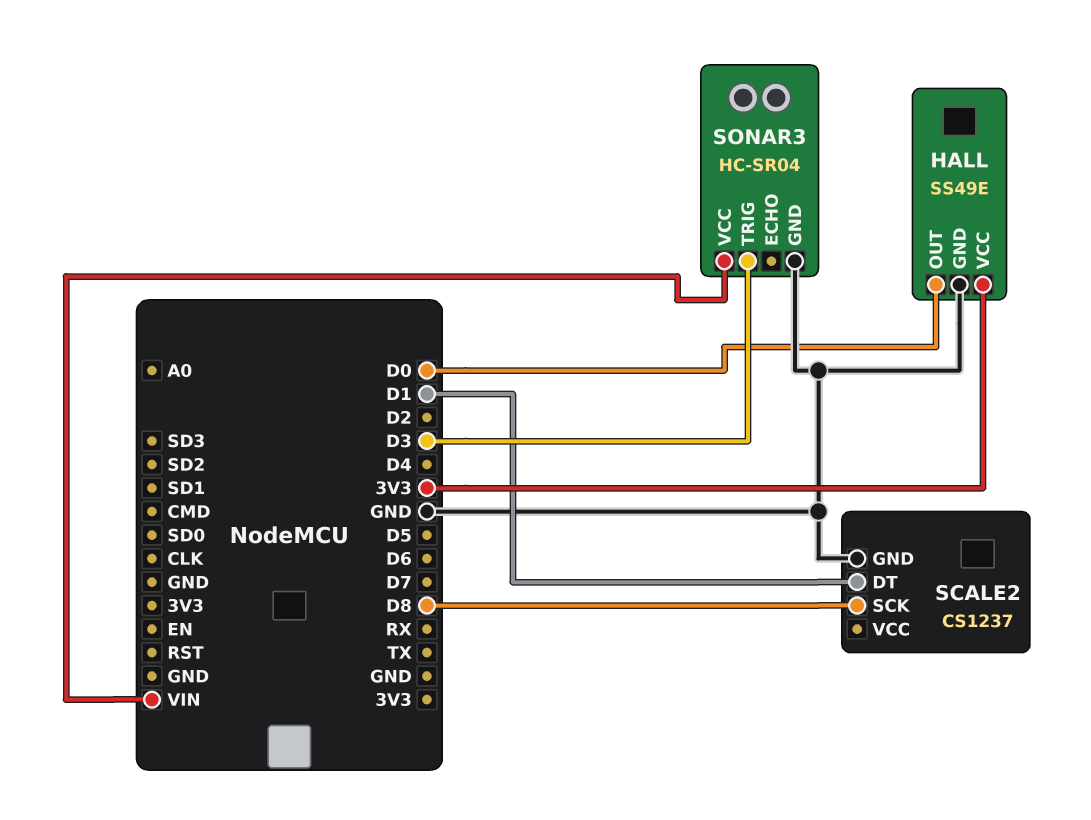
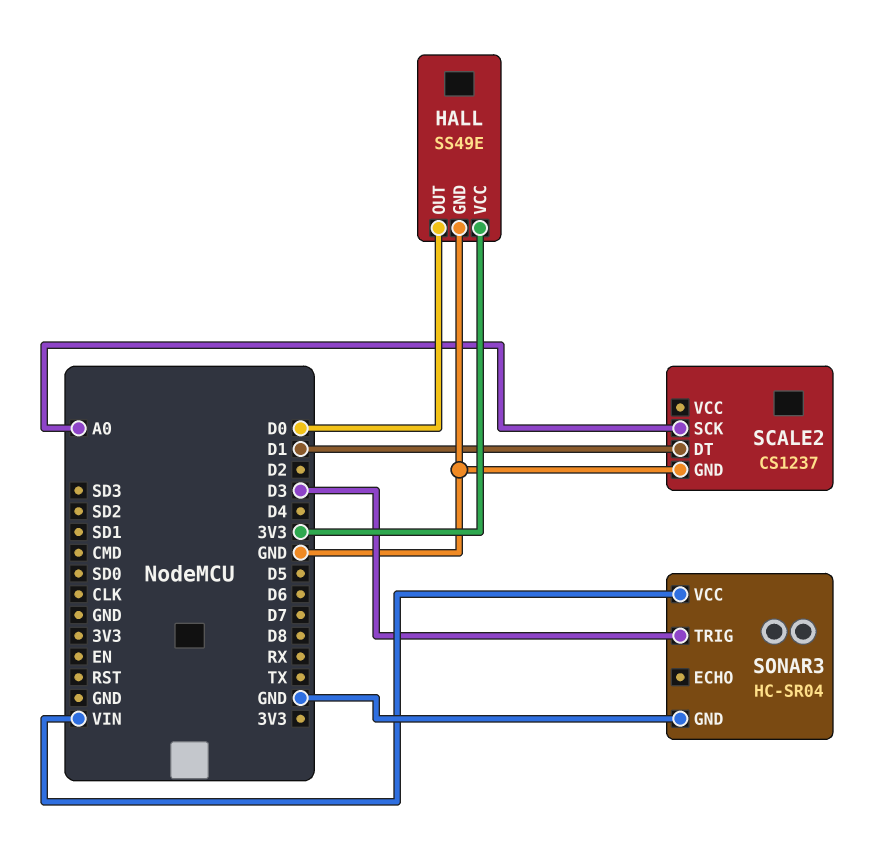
SCALE2 pin SCK: D8 -> A0

